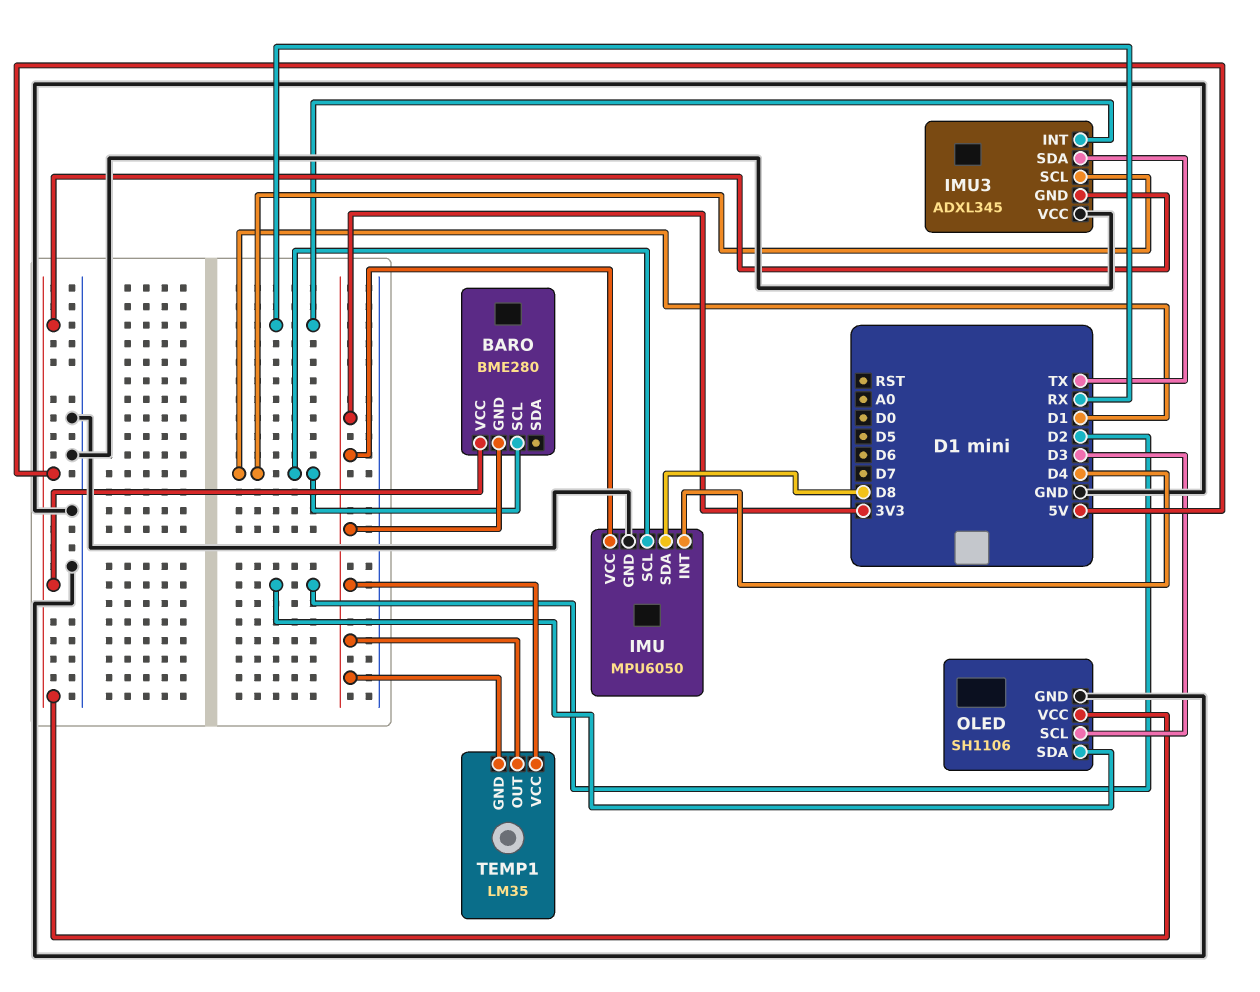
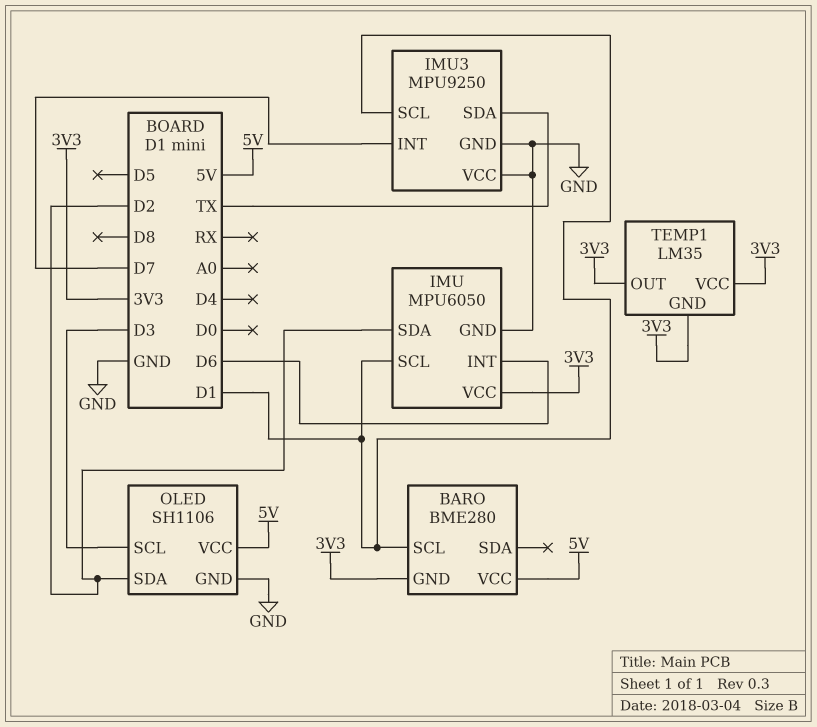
IMU pin INT: D4 -> D6
IMU pin SDA: D8 -> D2
IMU3: ADXL345 -> MPU9250
IMU3 pin GND: 5V -> GND
IMU3 pin INT: RX -> D7

